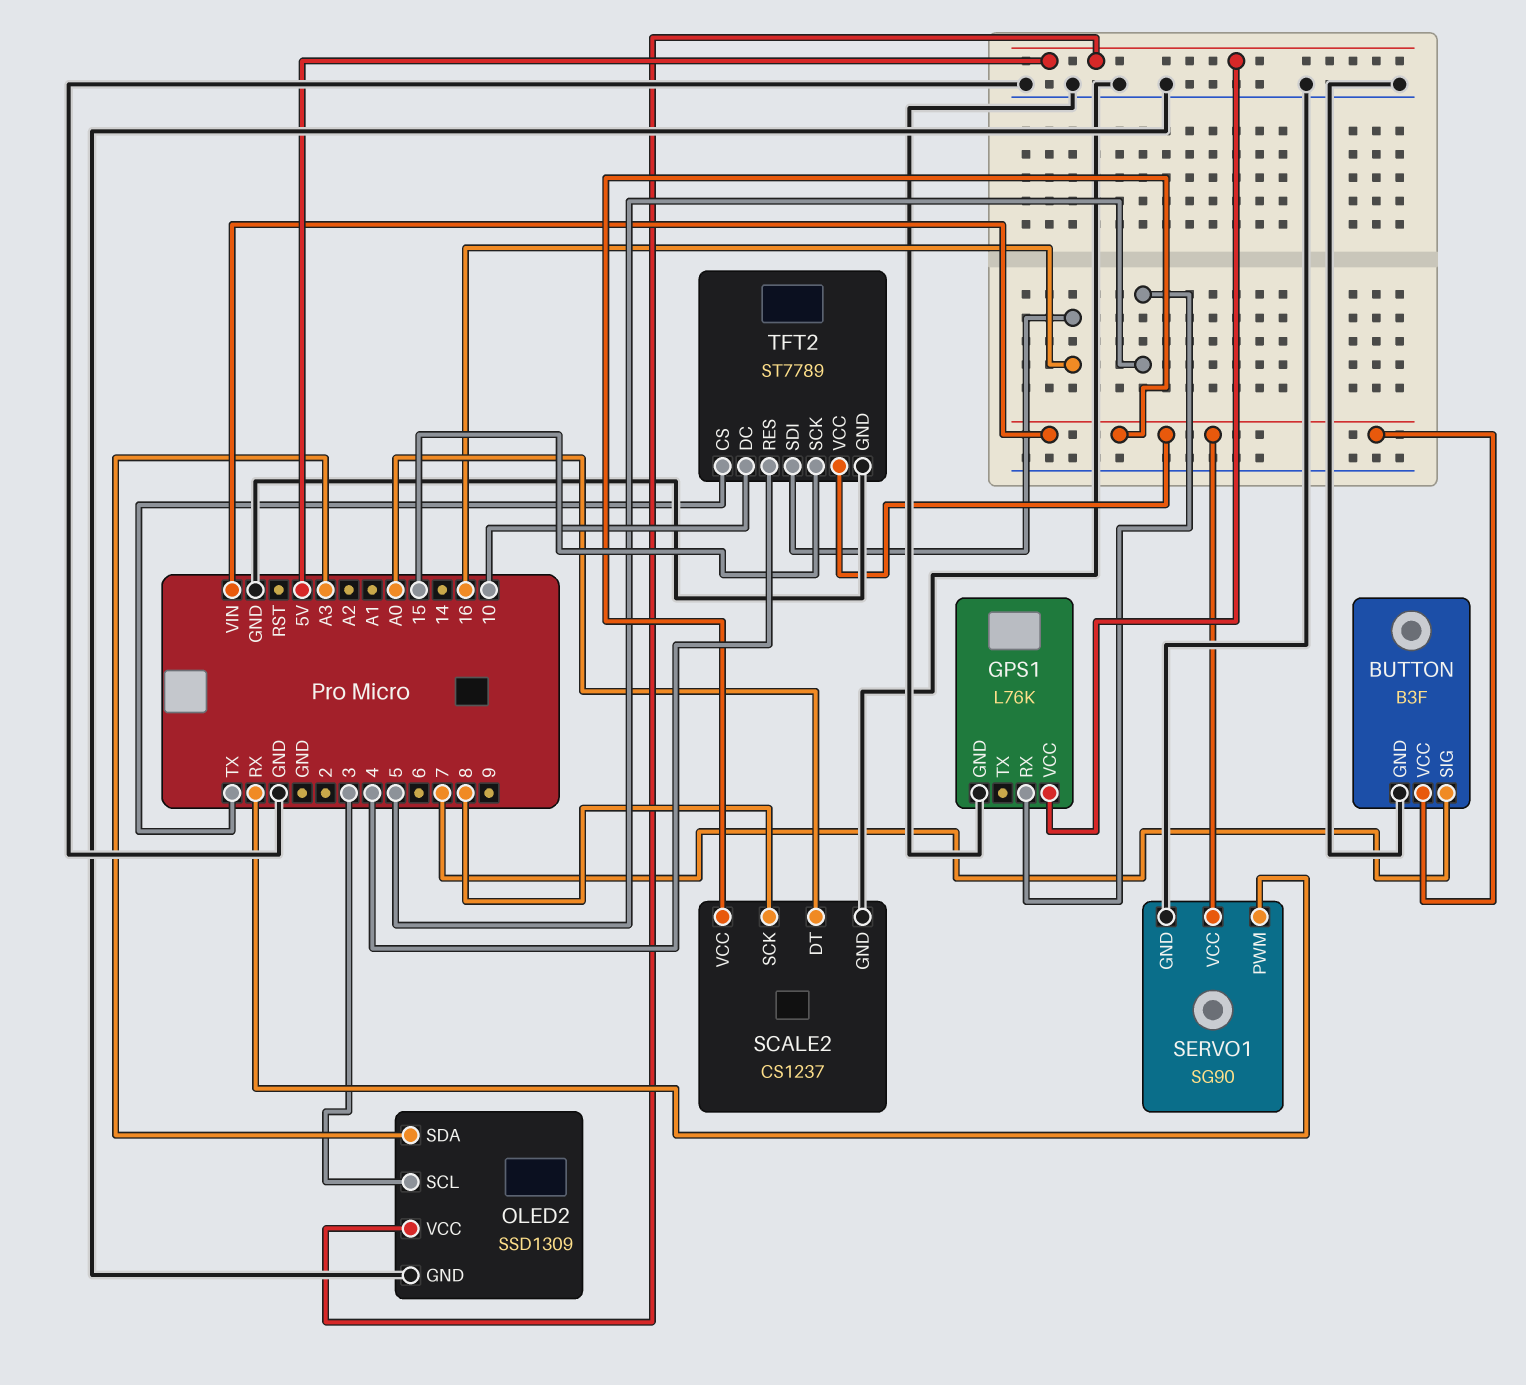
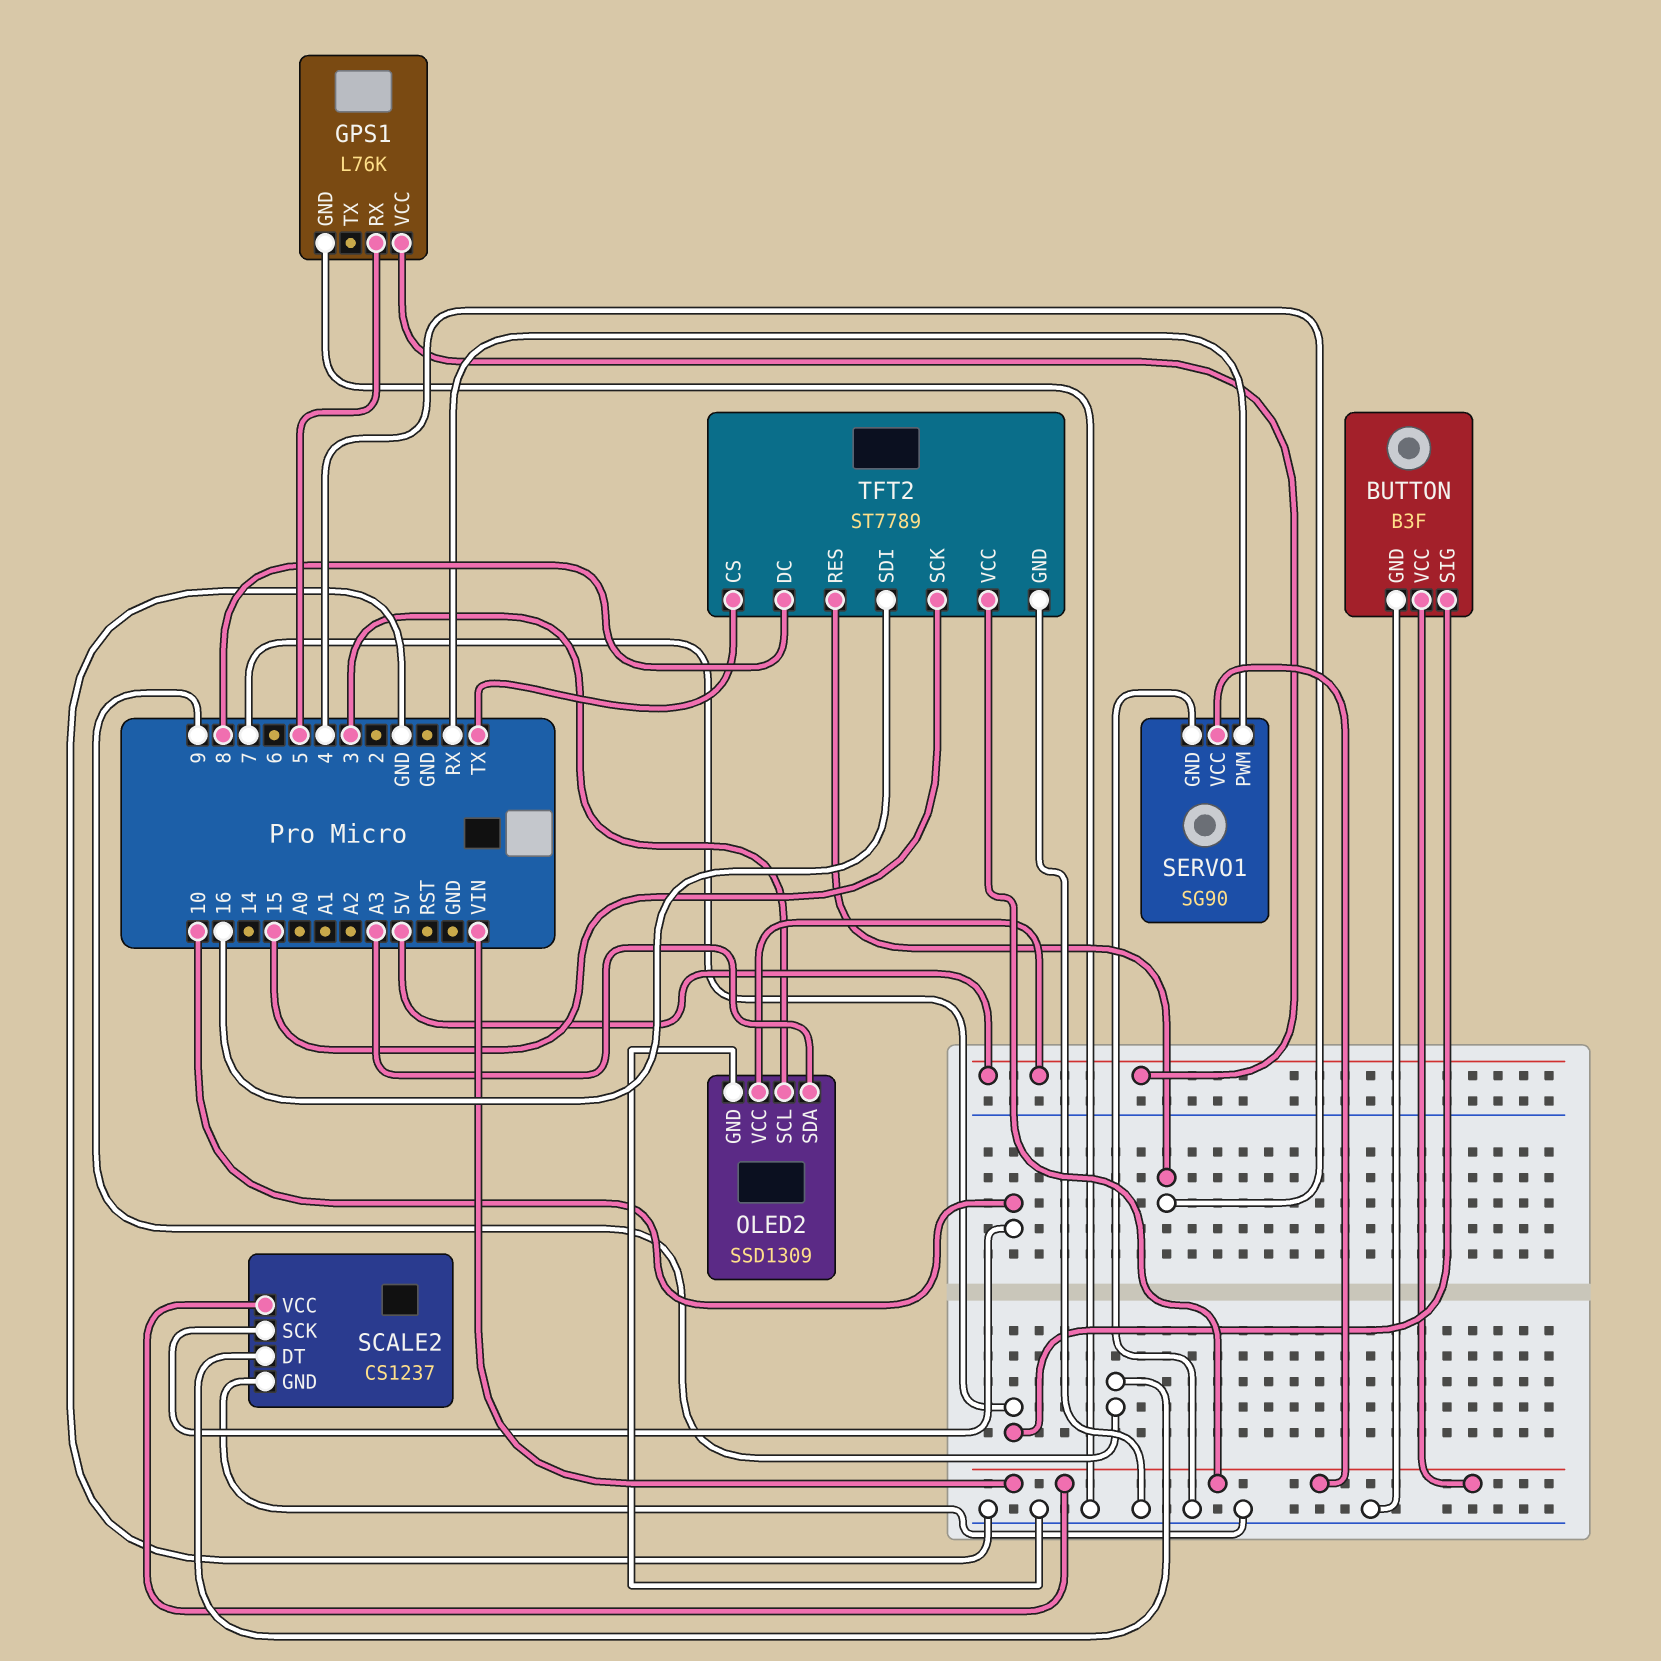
SCALE2 pin DT: A0 -> 9
SCALE2 pin SCK: 8 -> 10
TFT2 pin DC: 10 -> 8

